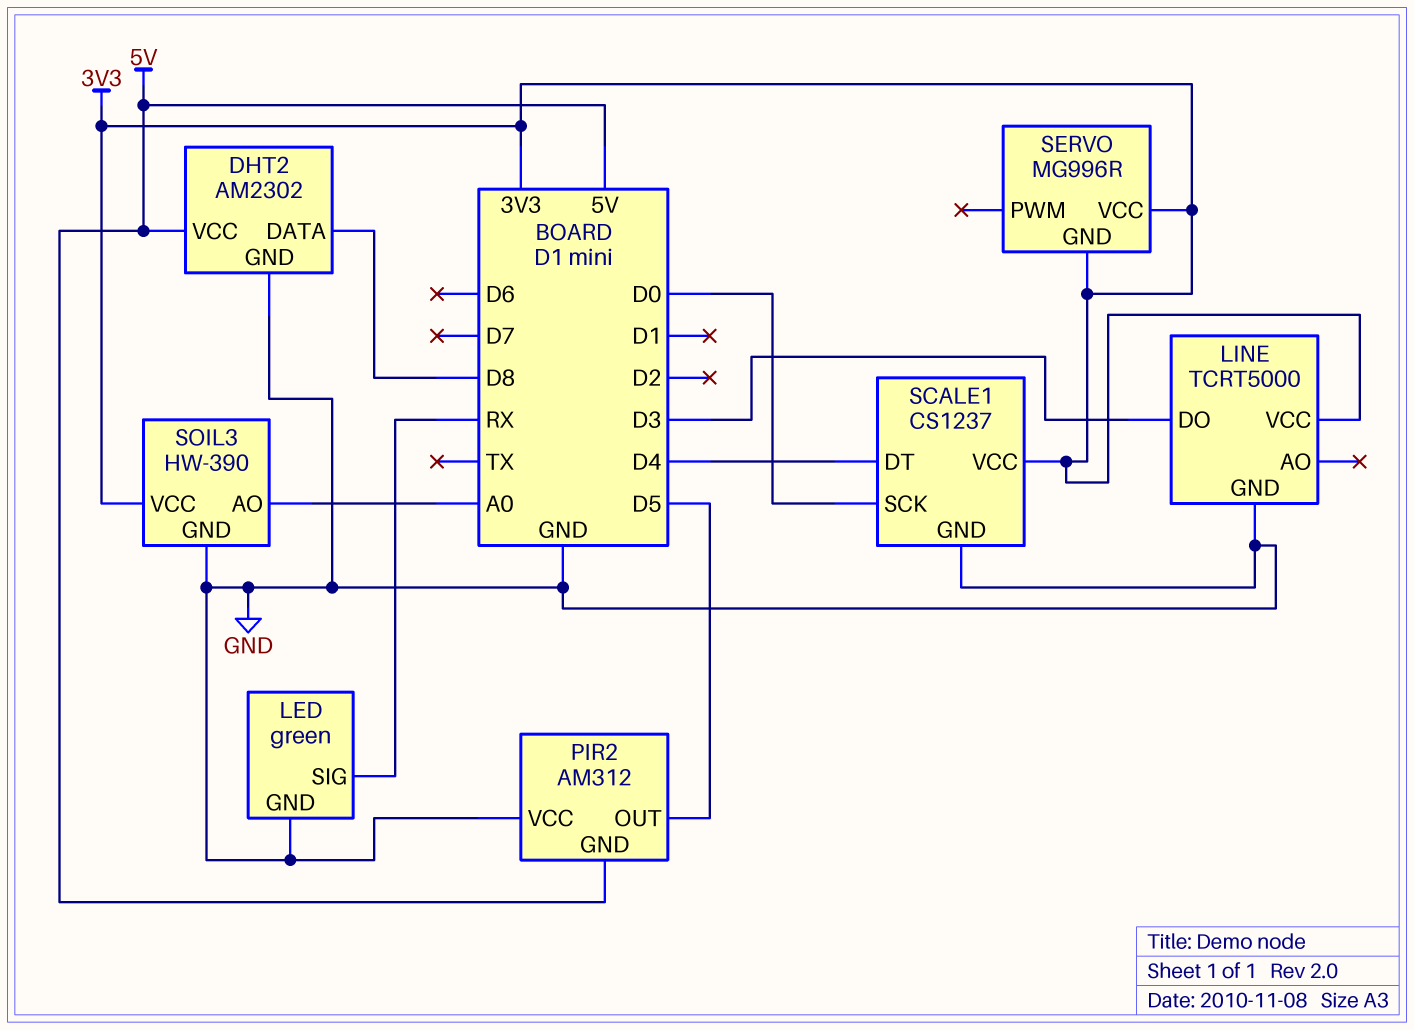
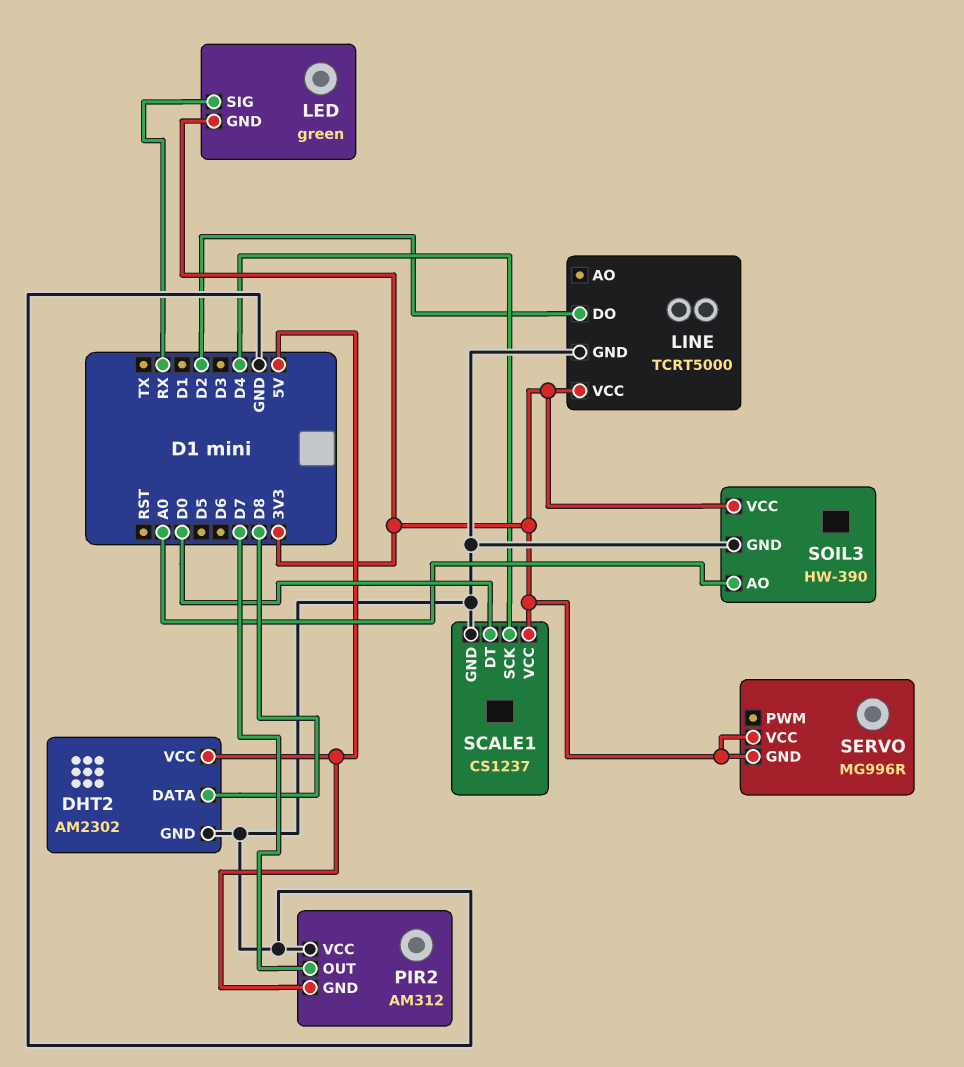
LED pin GND: GND -> 3V3
LINE pin DO: D3 -> D2
PIR2 pin OUT: D5 -> D7
SCALE1 pin DT: D4 -> D0
SCALE1 pin SCK: D0 -> D4

